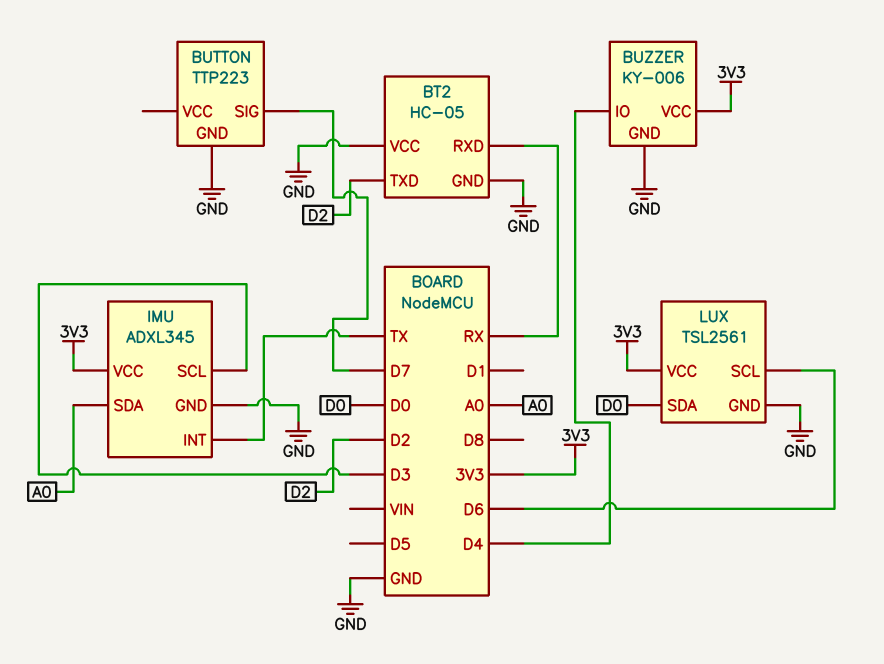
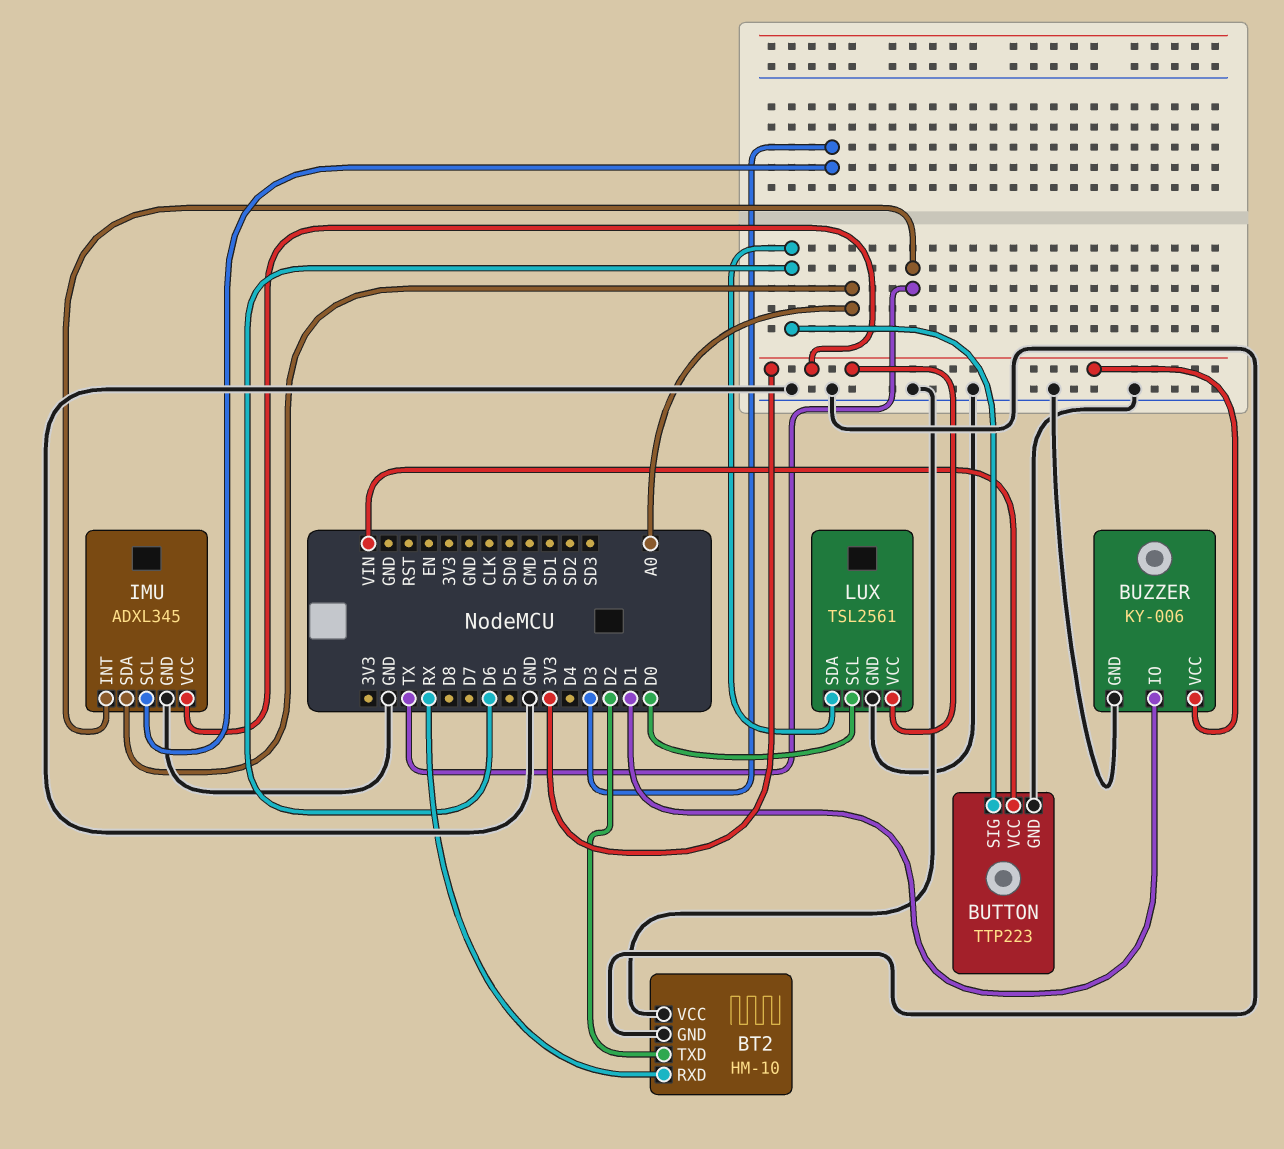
BT2: HC-05 -> HM-10
BUTTON pin SIG: D7 -> D6
BUTTON pin VCC: none -> VIN
BUZZER pin IO: D4 -> D1
LUX pin SCL: D6 -> D0
LUX pin SDA: D0 -> D6

